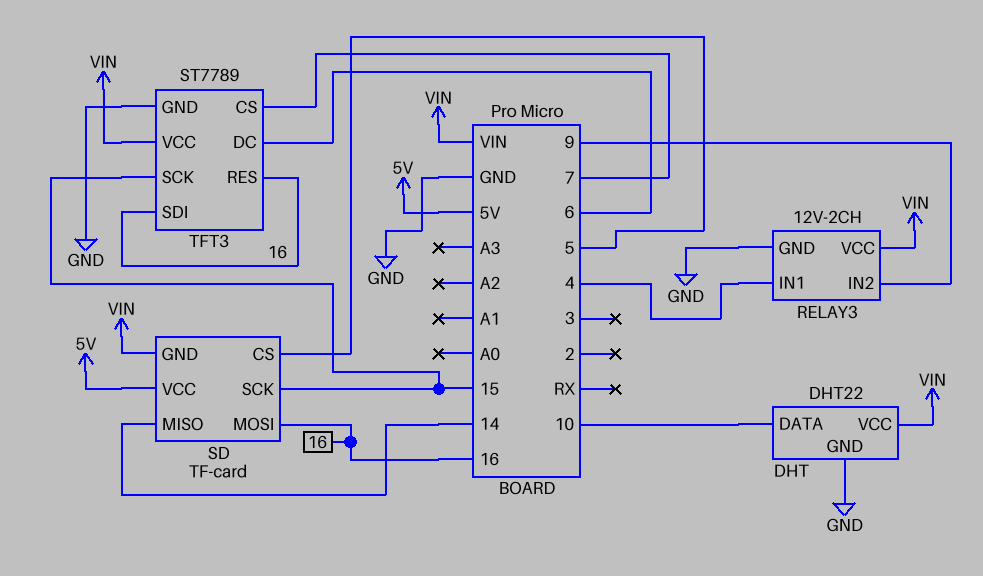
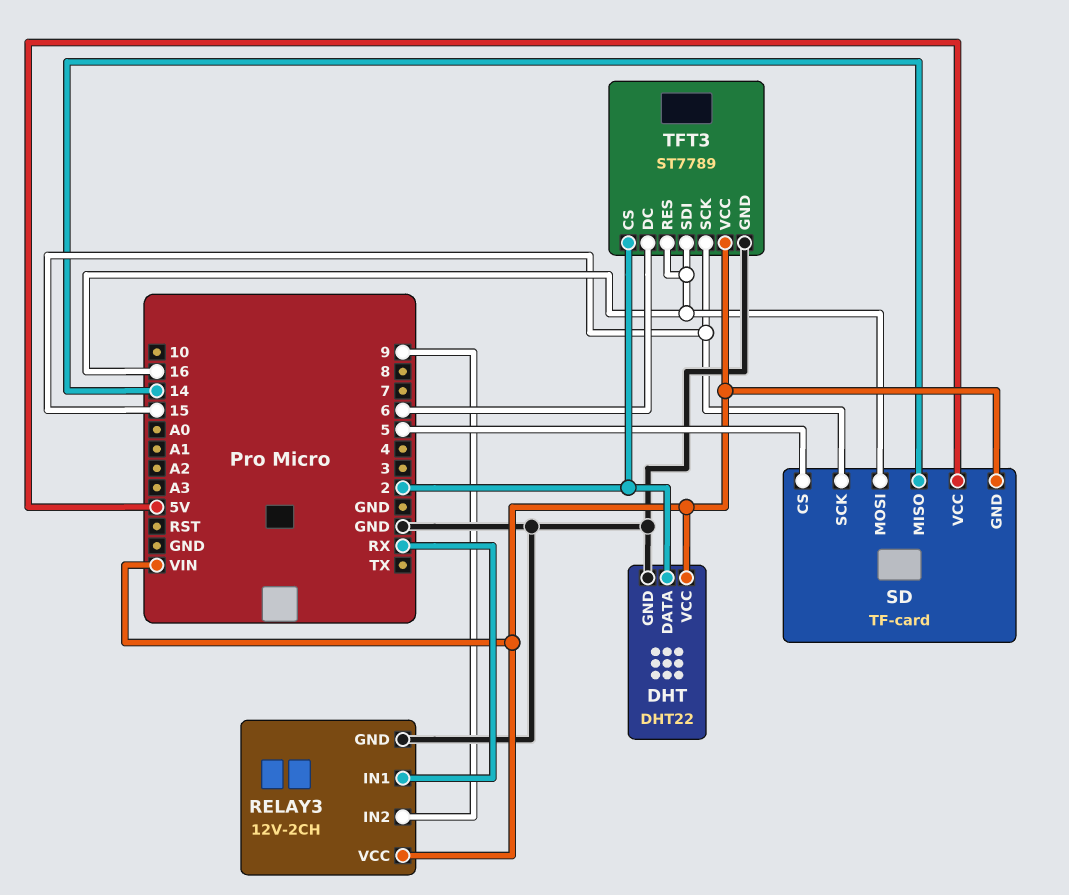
DHT pin DATA: 10 -> 2
RELAY3 pin IN1: 4 -> RX
TFT3 pin CS: 7 -> 2

